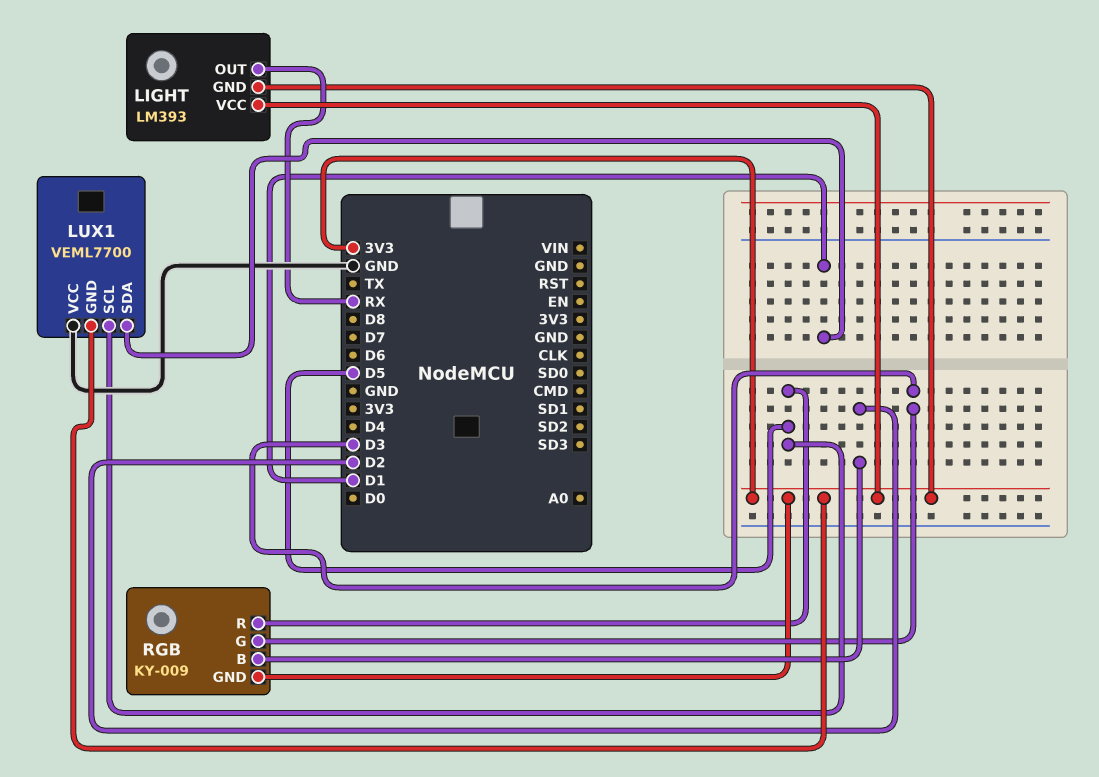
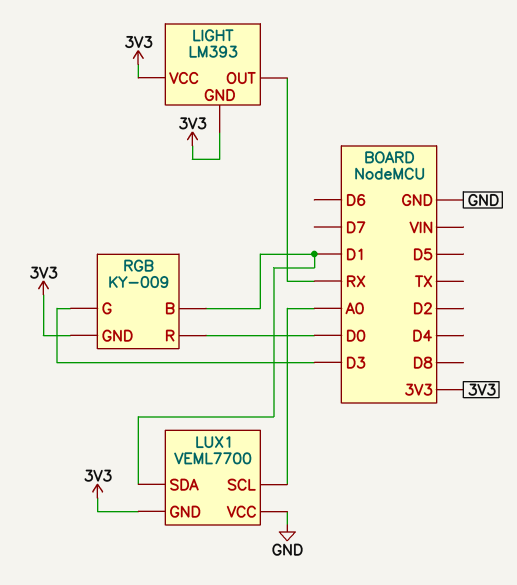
LUX1 pin SCL: D5 -> A0
RGB pin B: D2 -> D1
RGB pin R: D5 -> D0

